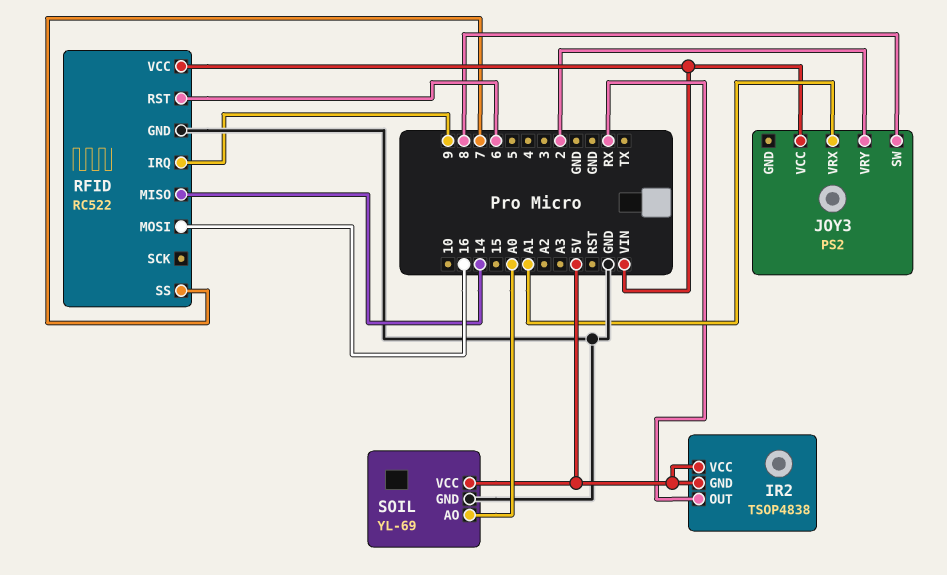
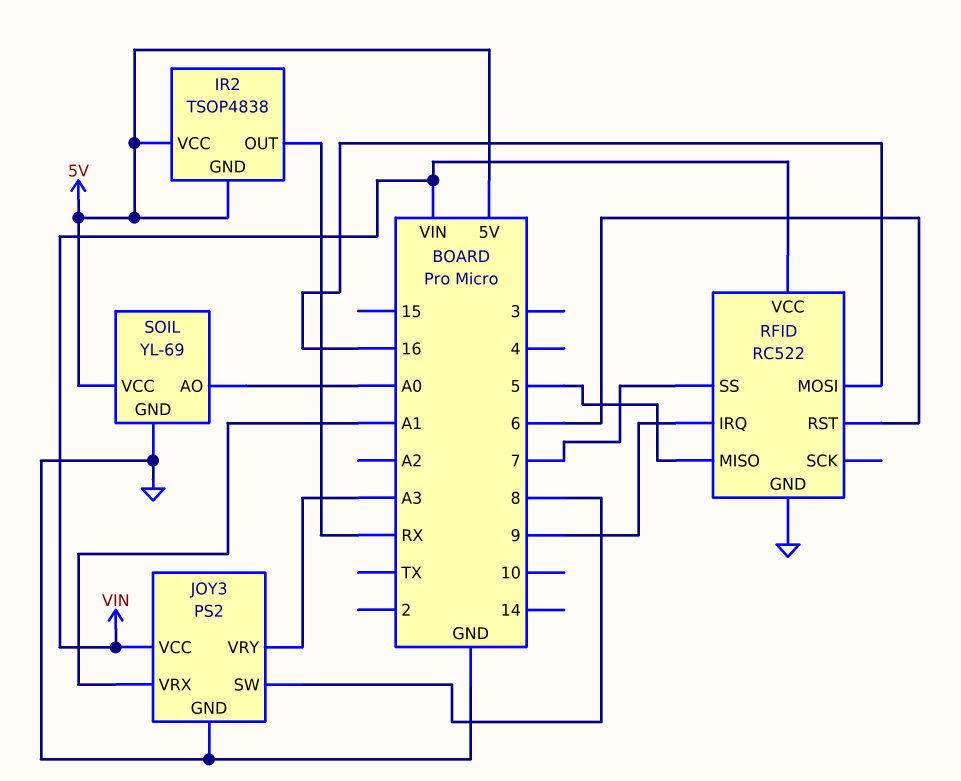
JOY3 pin GND: none -> GND
JOY3 pin VRY: 2 -> A3
RFID pin MISO: 14 -> 5

